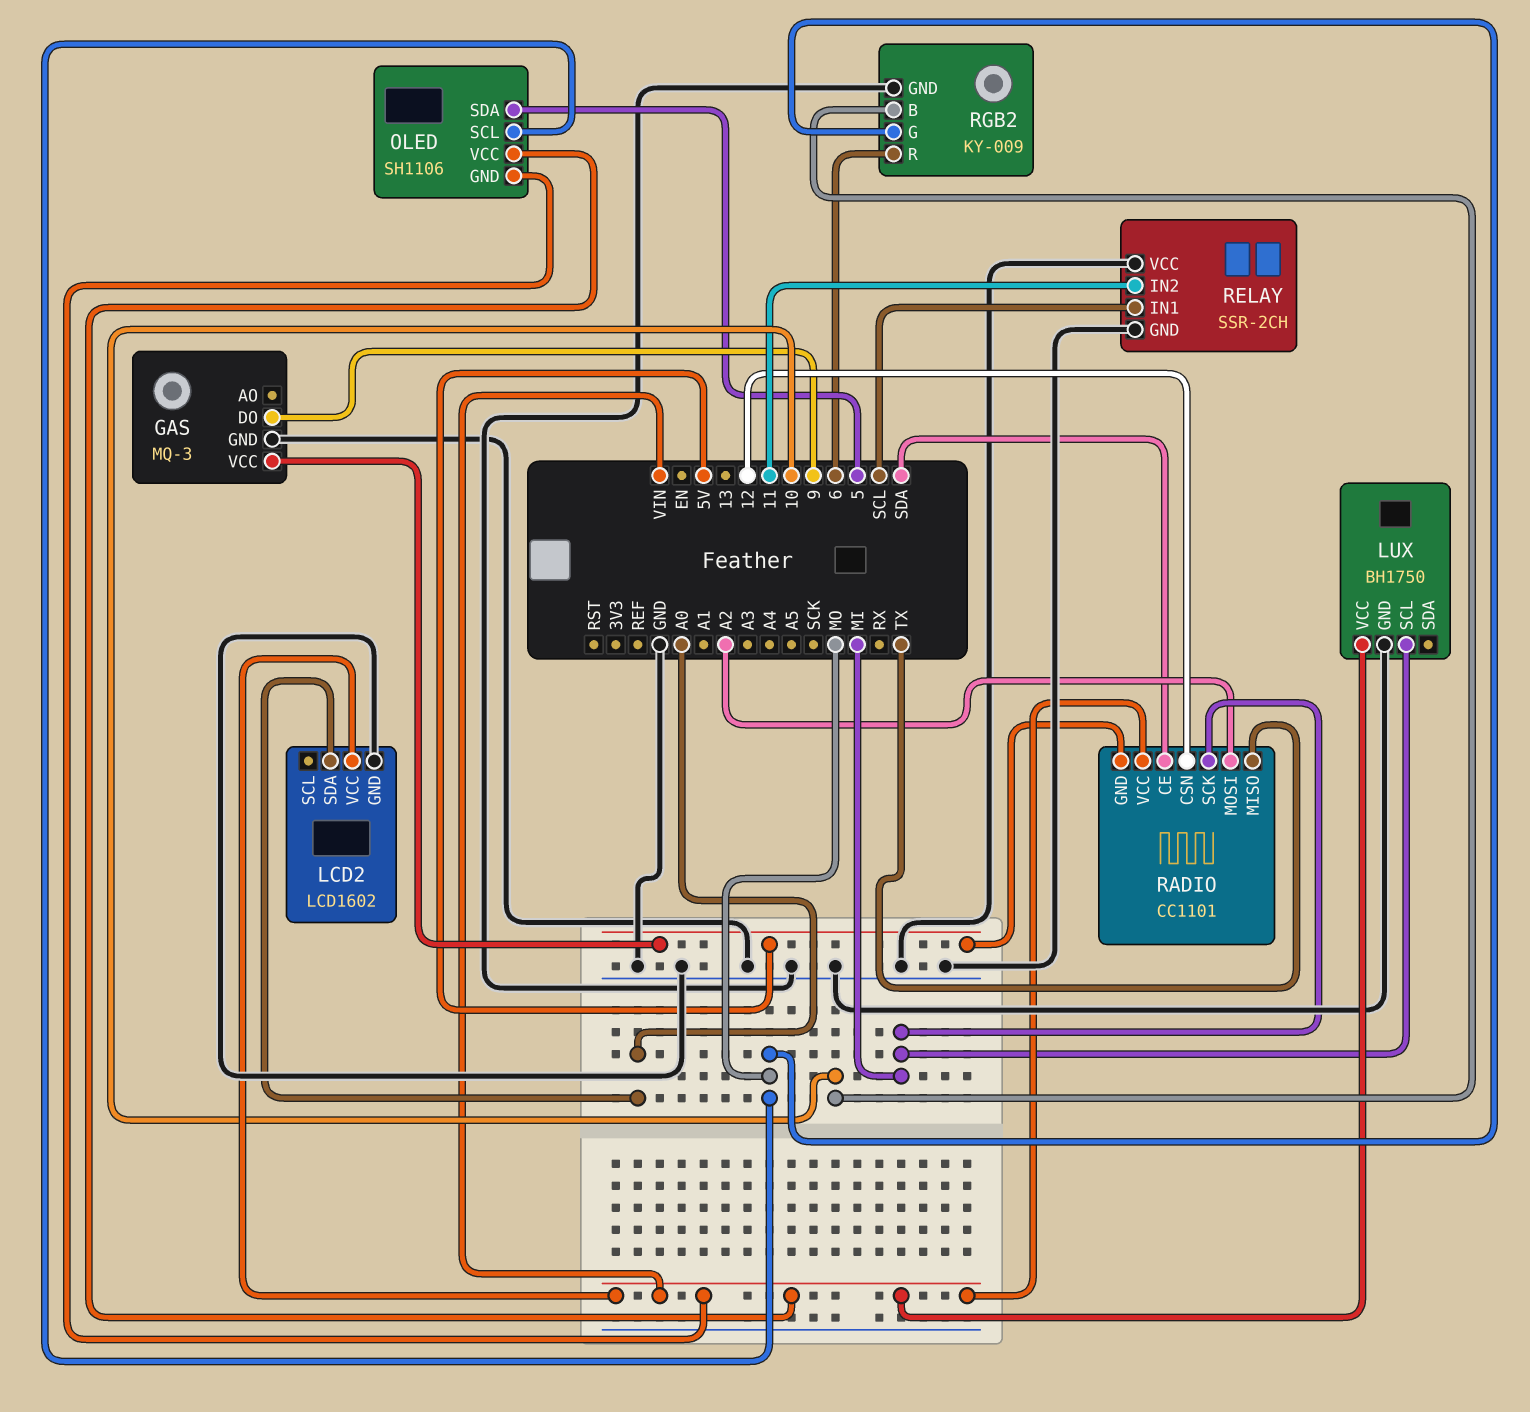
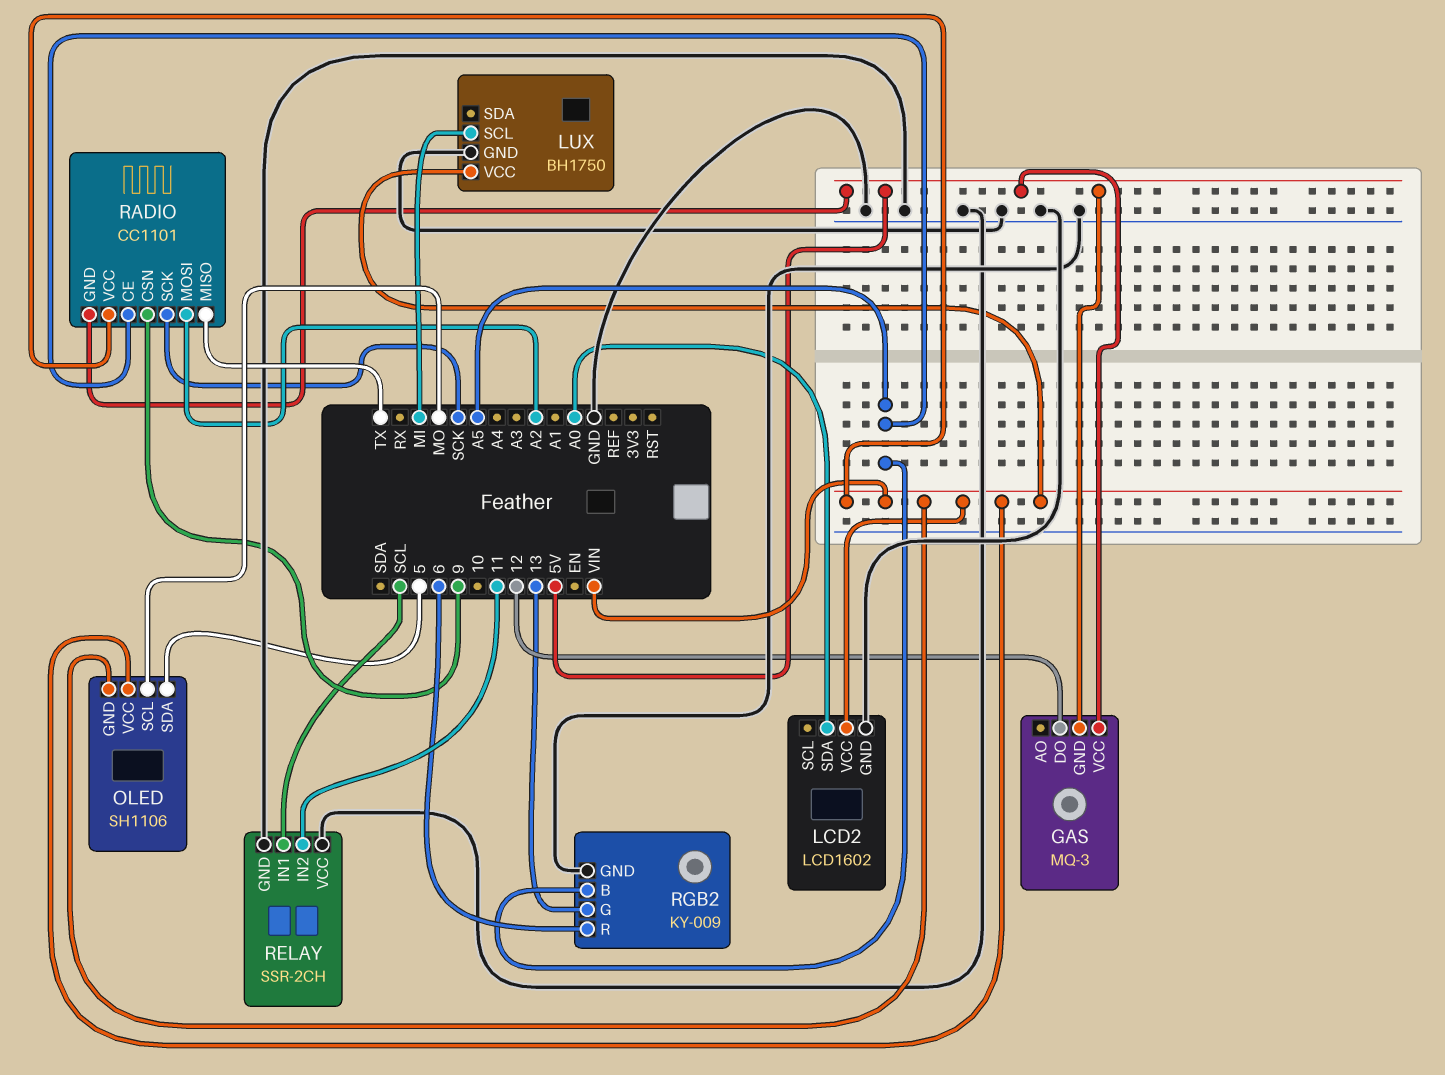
GAS pin DO: 9 -> 12
GAS pin GND: GND -> 5V
RADIO pin CE: SDA -> A5
RADIO pin CSN: 12 -> 9
RADIO pin SCK: MI -> SCK
RGB2 pin B: 10 -> A5
RGB2 pin G: MO -> 13

